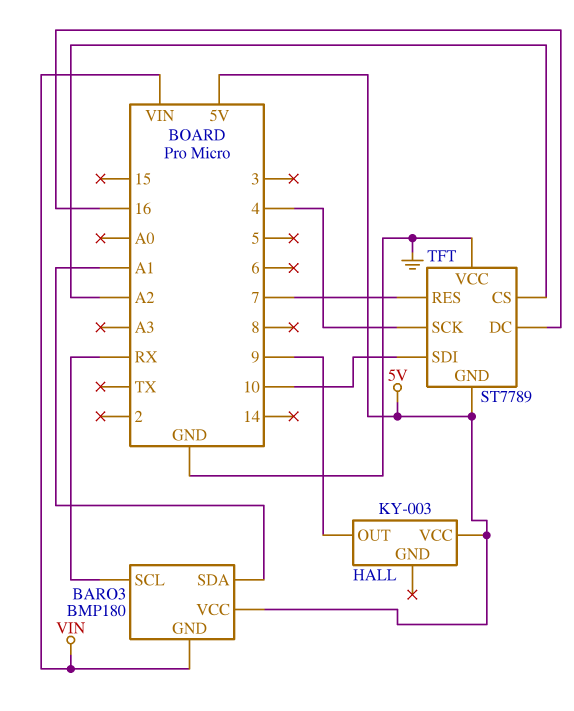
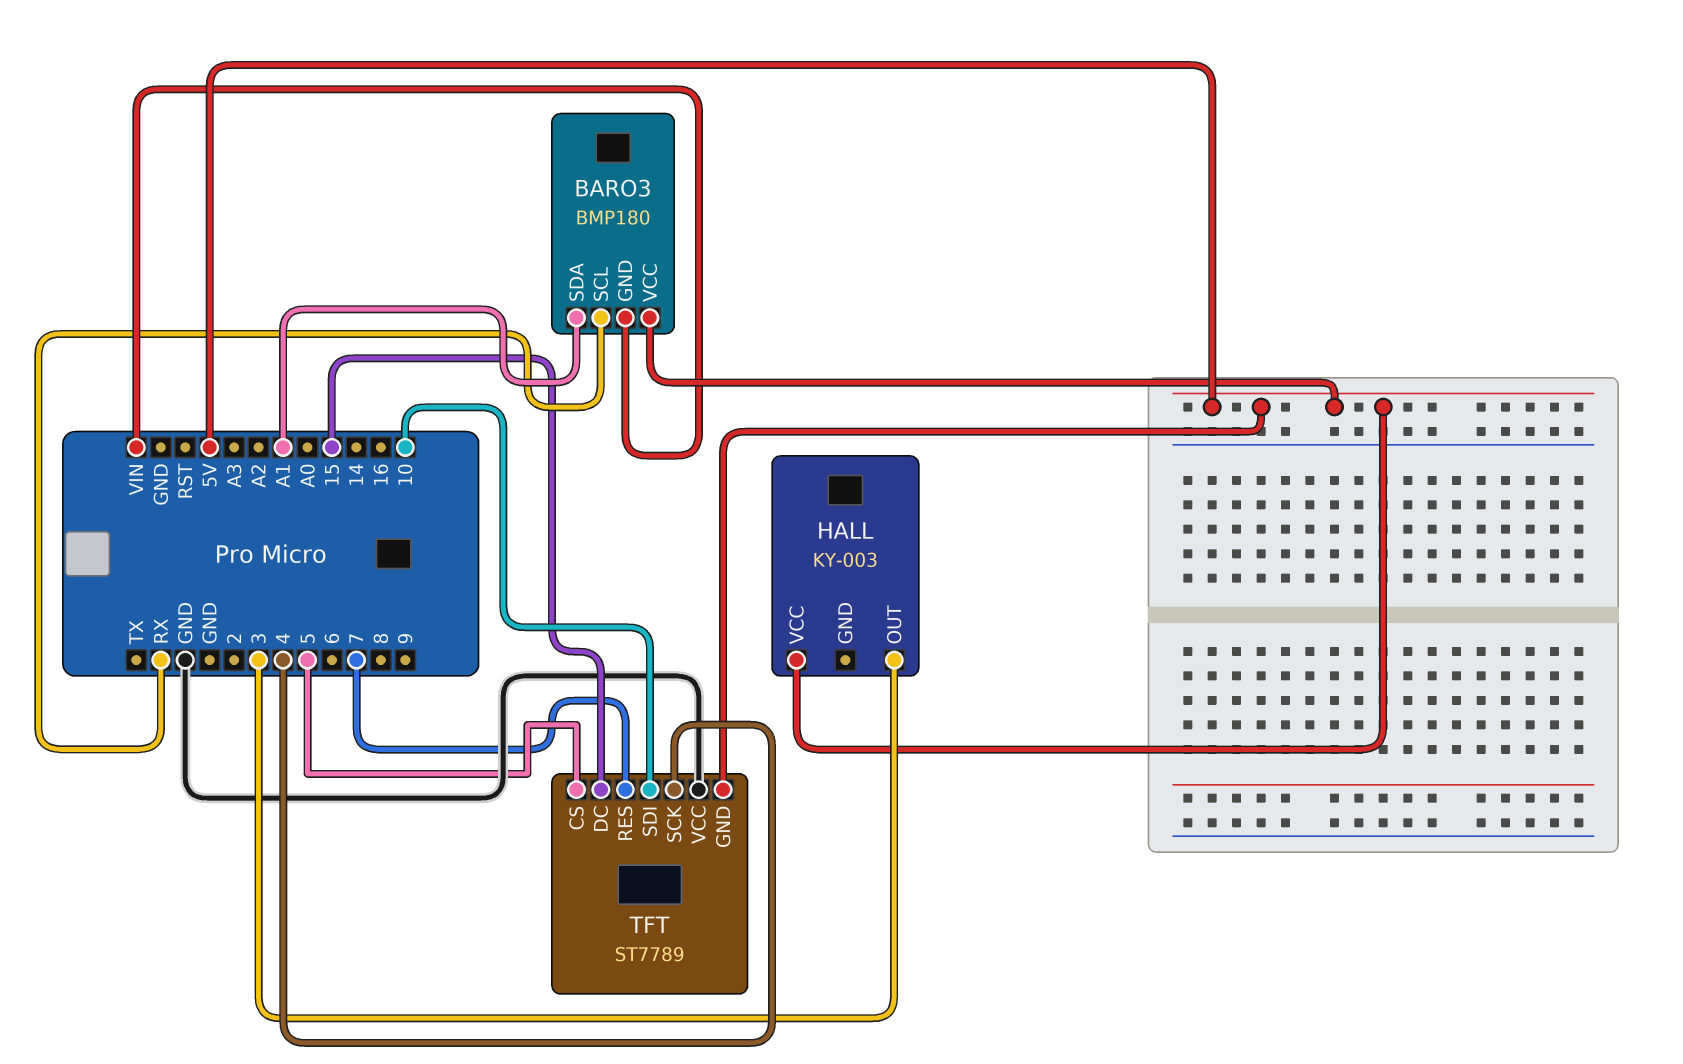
HALL pin OUT: 9 -> 3
TFT pin CS: A2 -> 5
TFT pin DC: 16 -> 15

